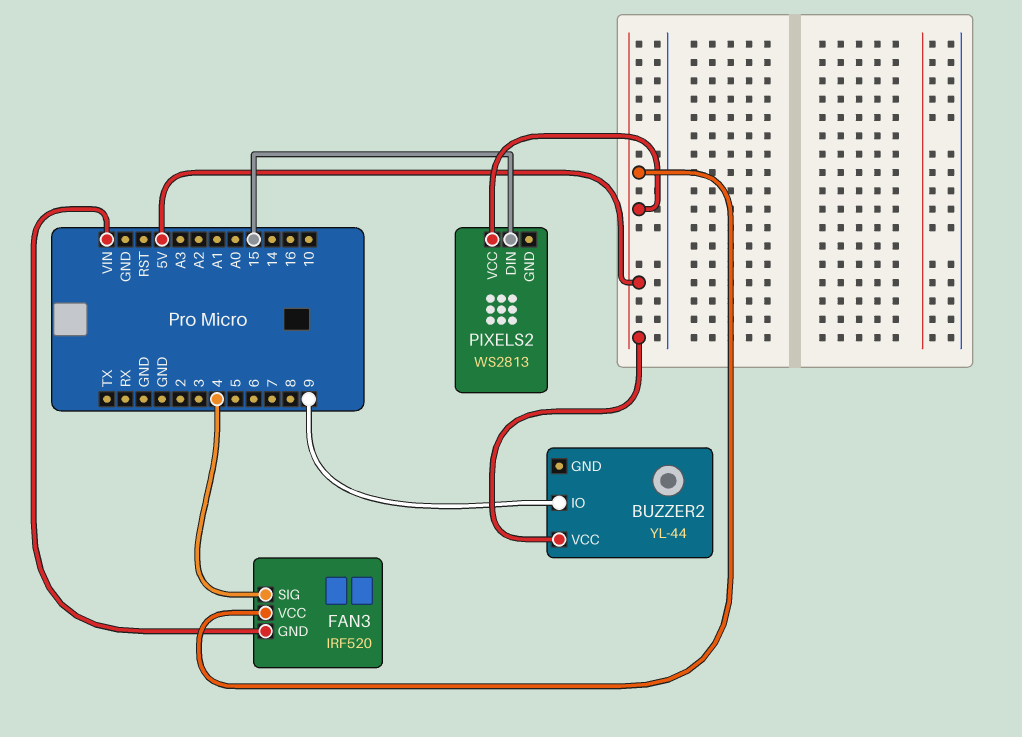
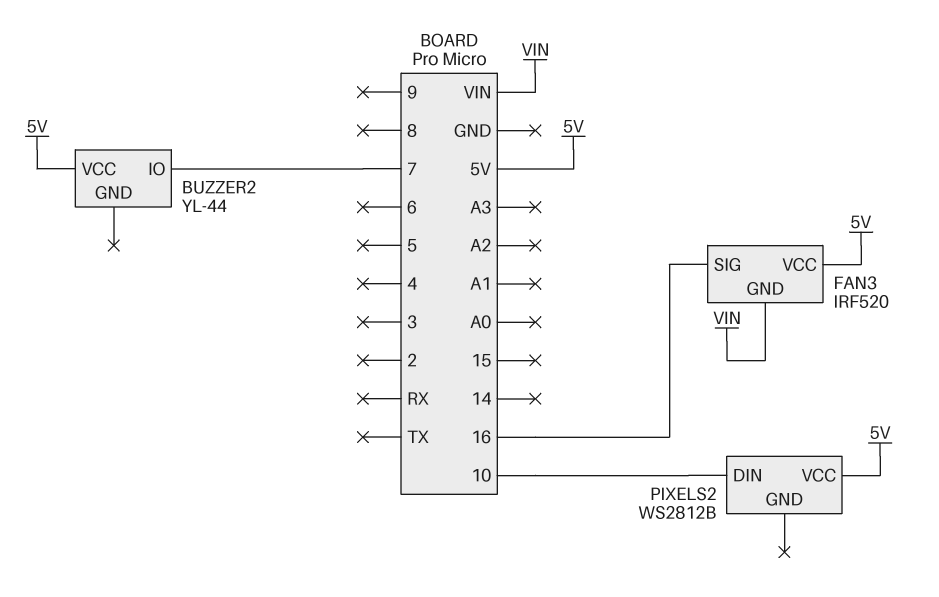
BUZZER2 pin IO: 9 -> 7
FAN3 pin SIG: 4 -> 16
PIXELS2: WS2813 -> WS2812B
PIXELS2 pin DIN: 15 -> 10

